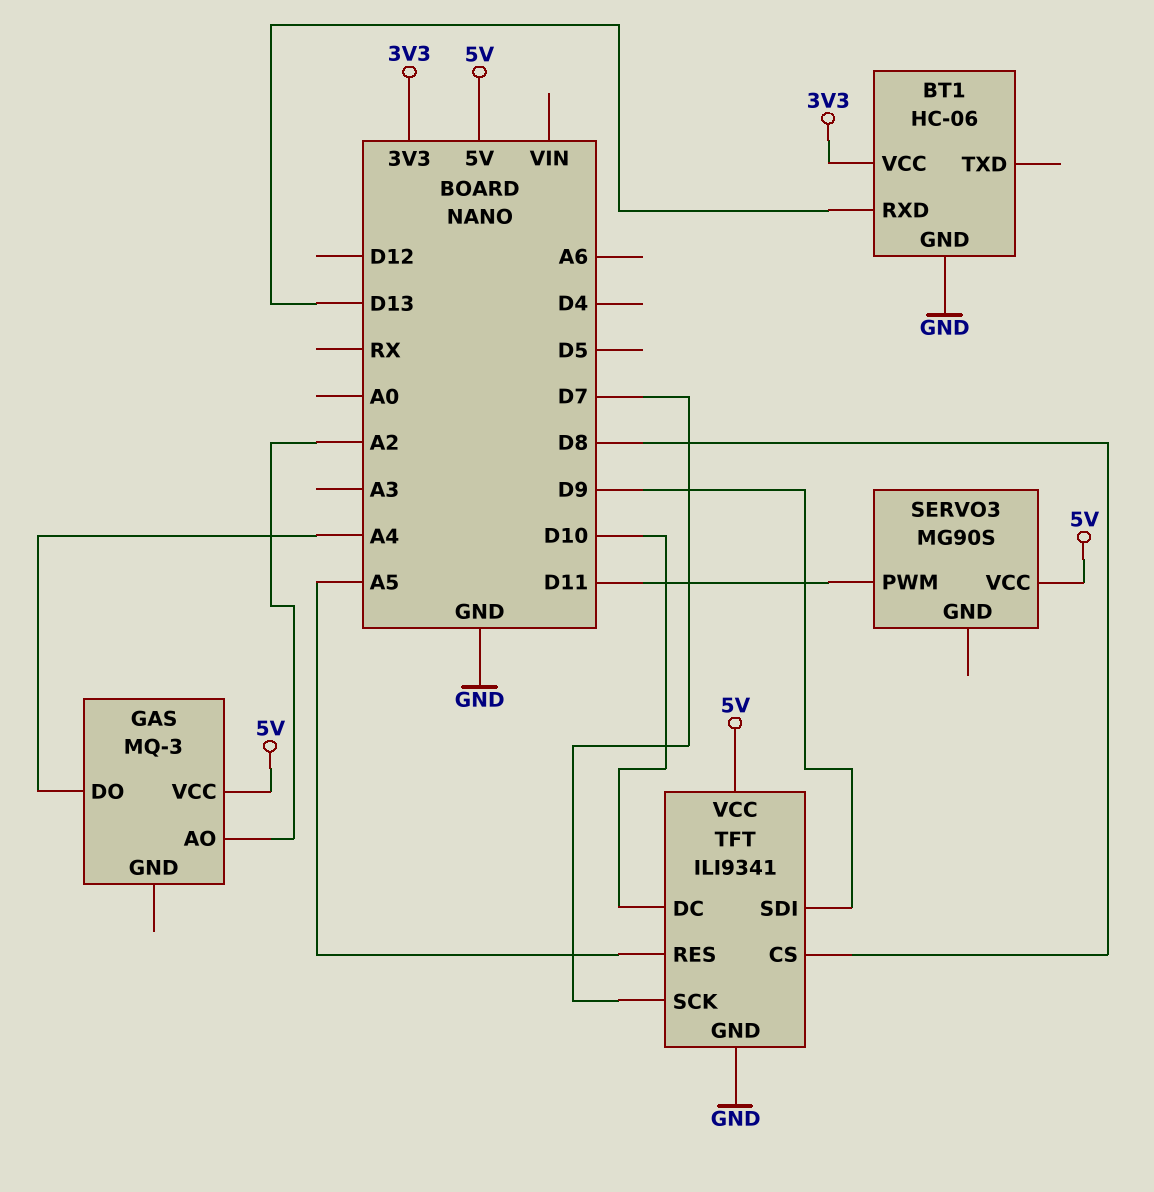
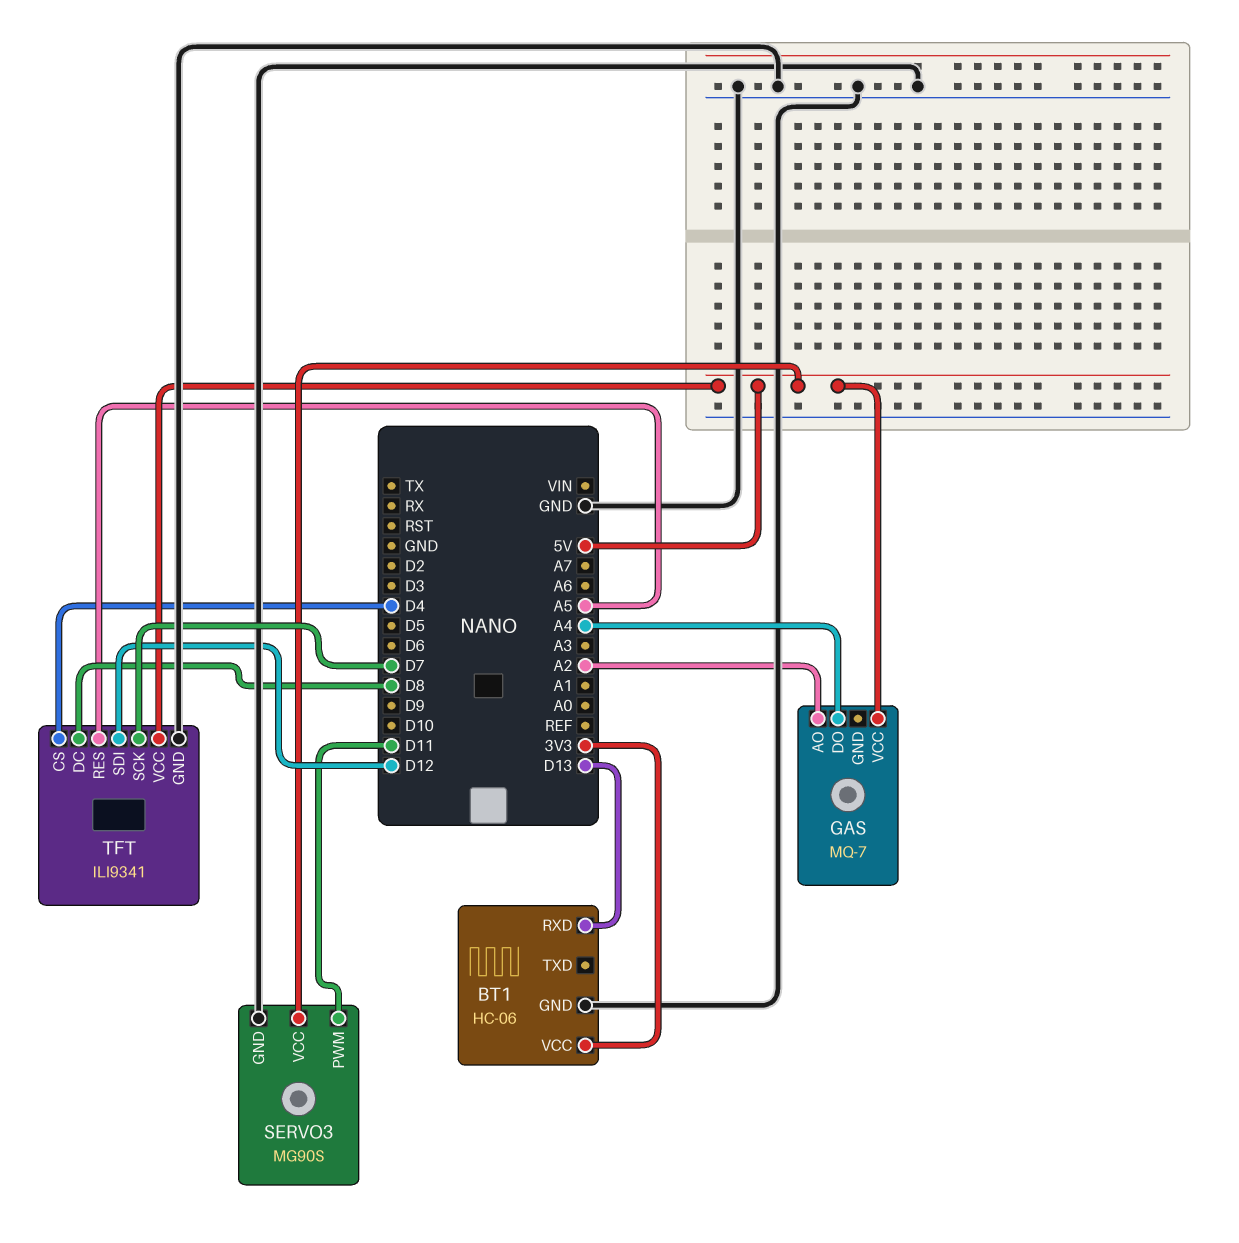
GAS: MQ-3 -> MQ-7
SERVO3 pin GND: none -> GND
TFT pin CS: D8 -> D4
TFT pin DC: D10 -> D8
TFT pin SDI: D9 -> D12

